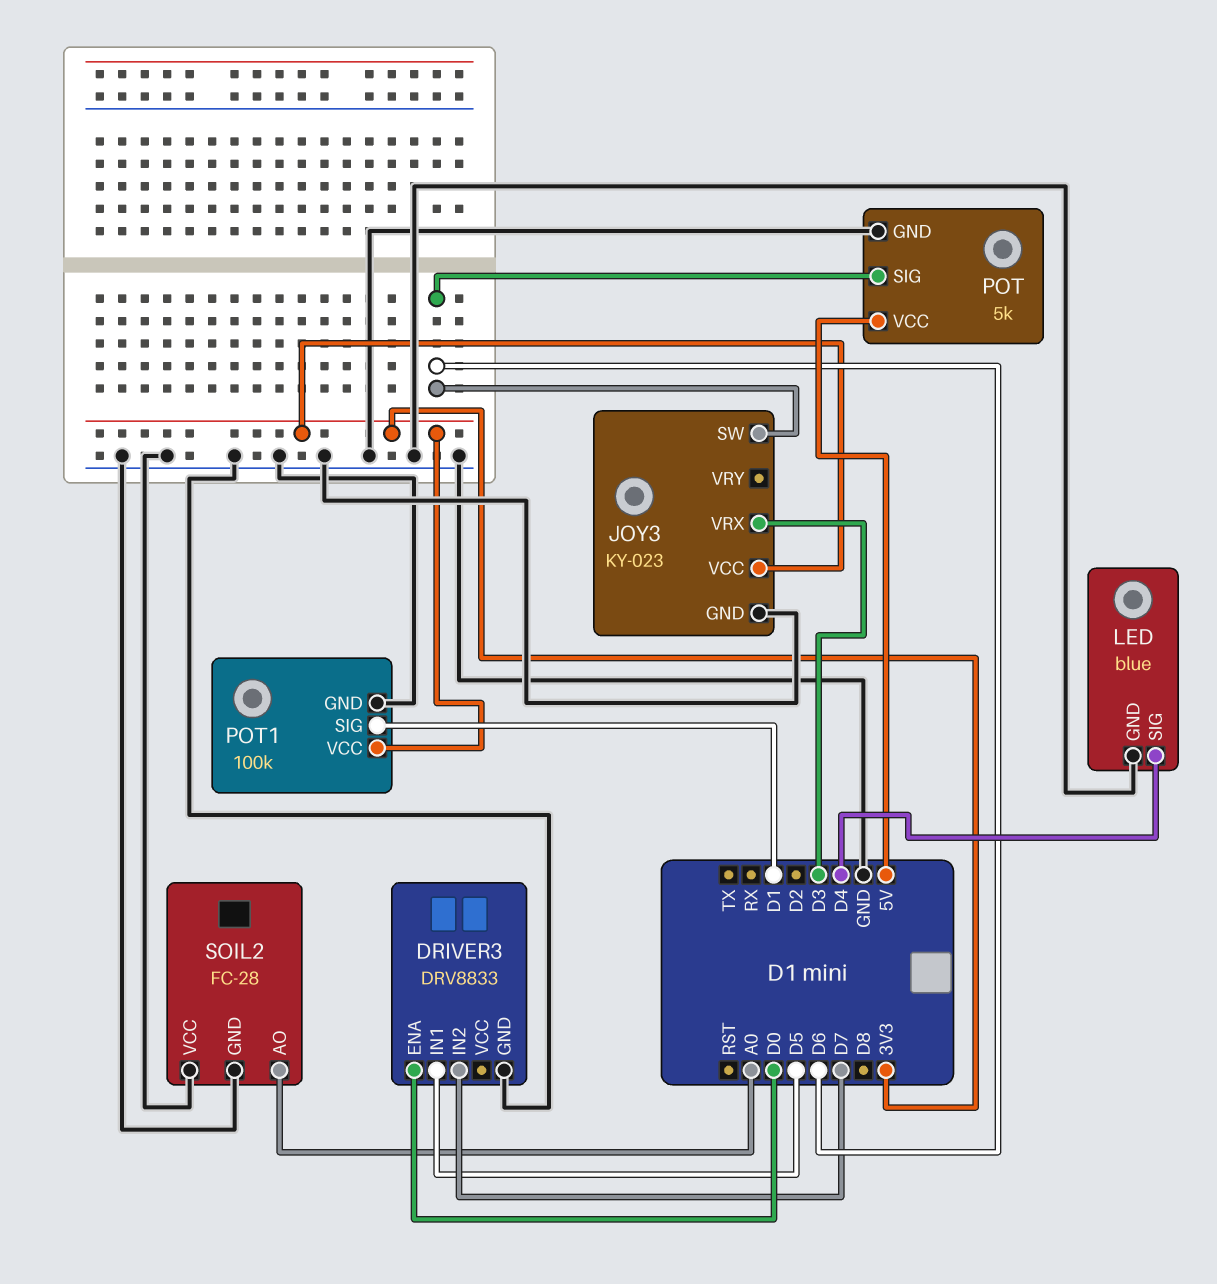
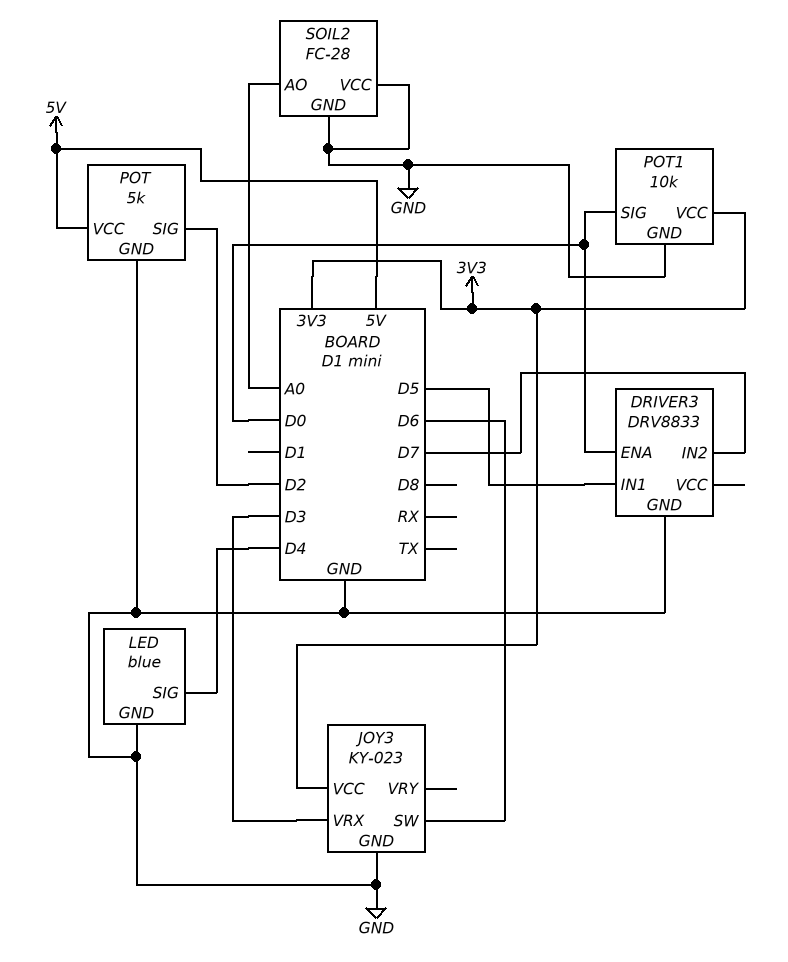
POT pin SIG: D6 -> D2
POT1: 100k -> 10k
POT1 pin SIG: D1 -> D0

